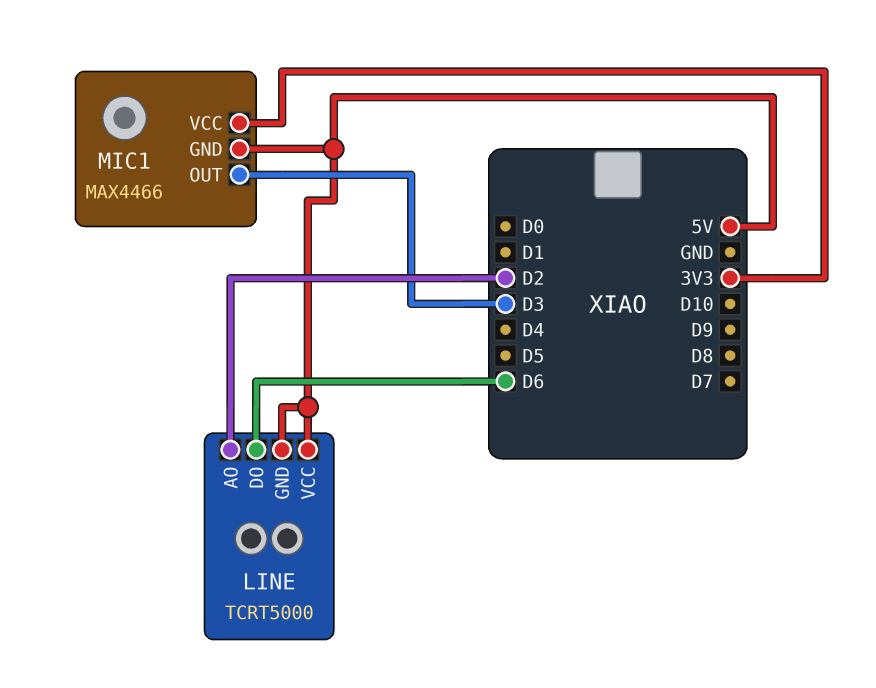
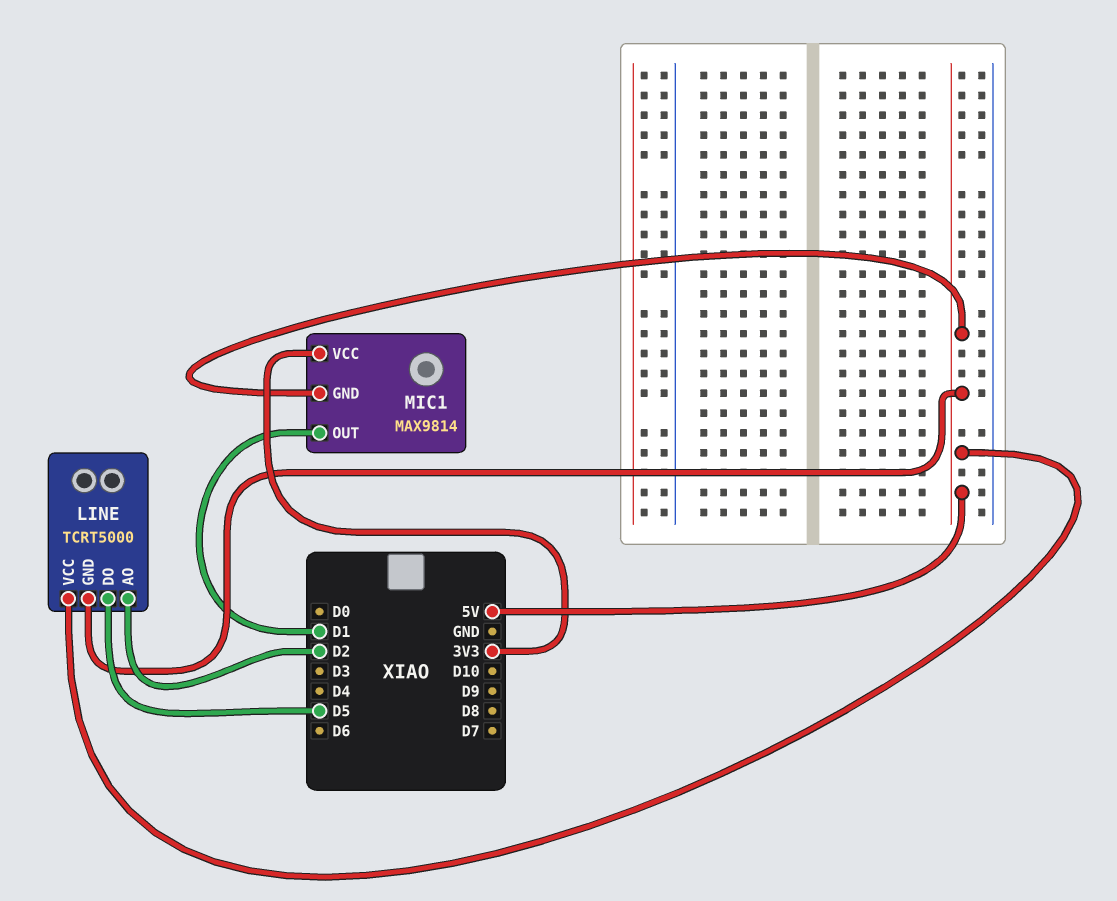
LINE pin DO: D6 -> D5
MIC1: MAX4466 -> MAX9814
MIC1 pin OUT: D3 -> D1

